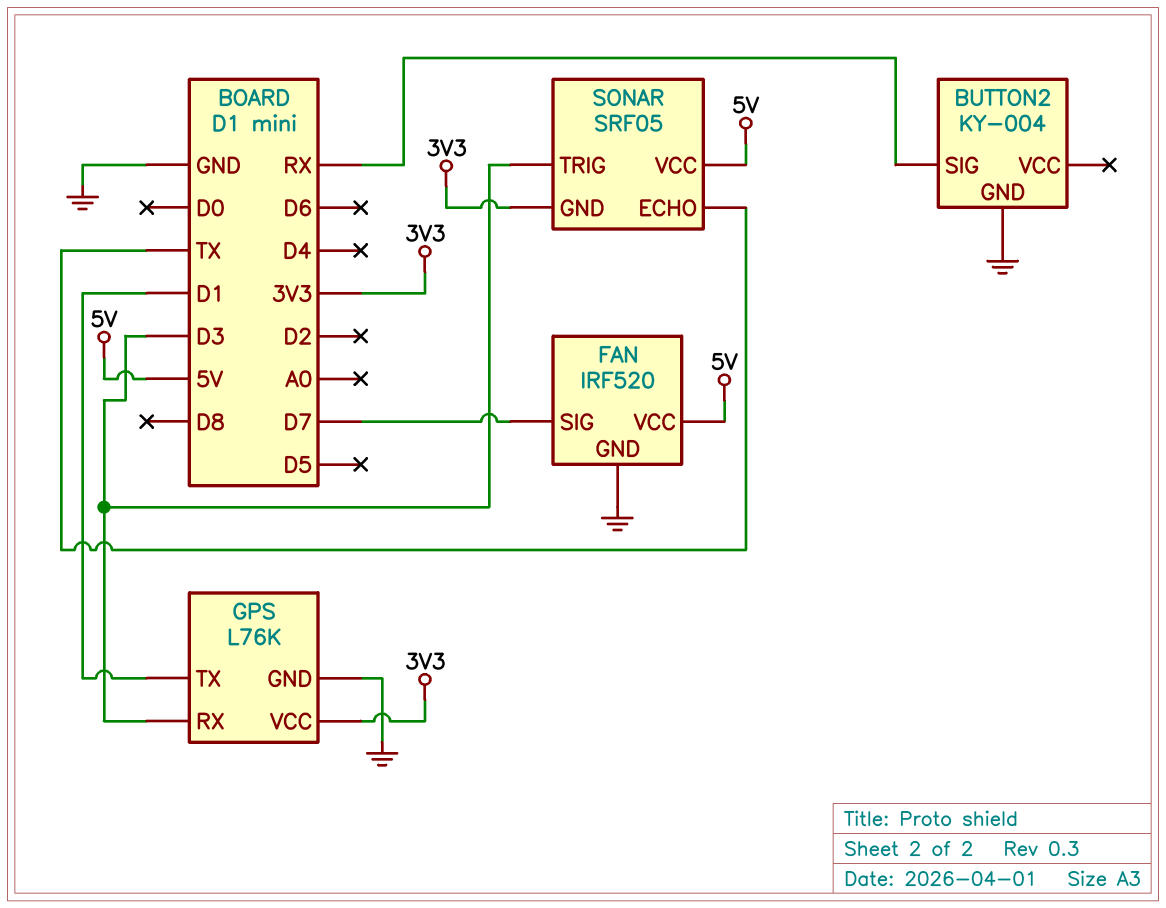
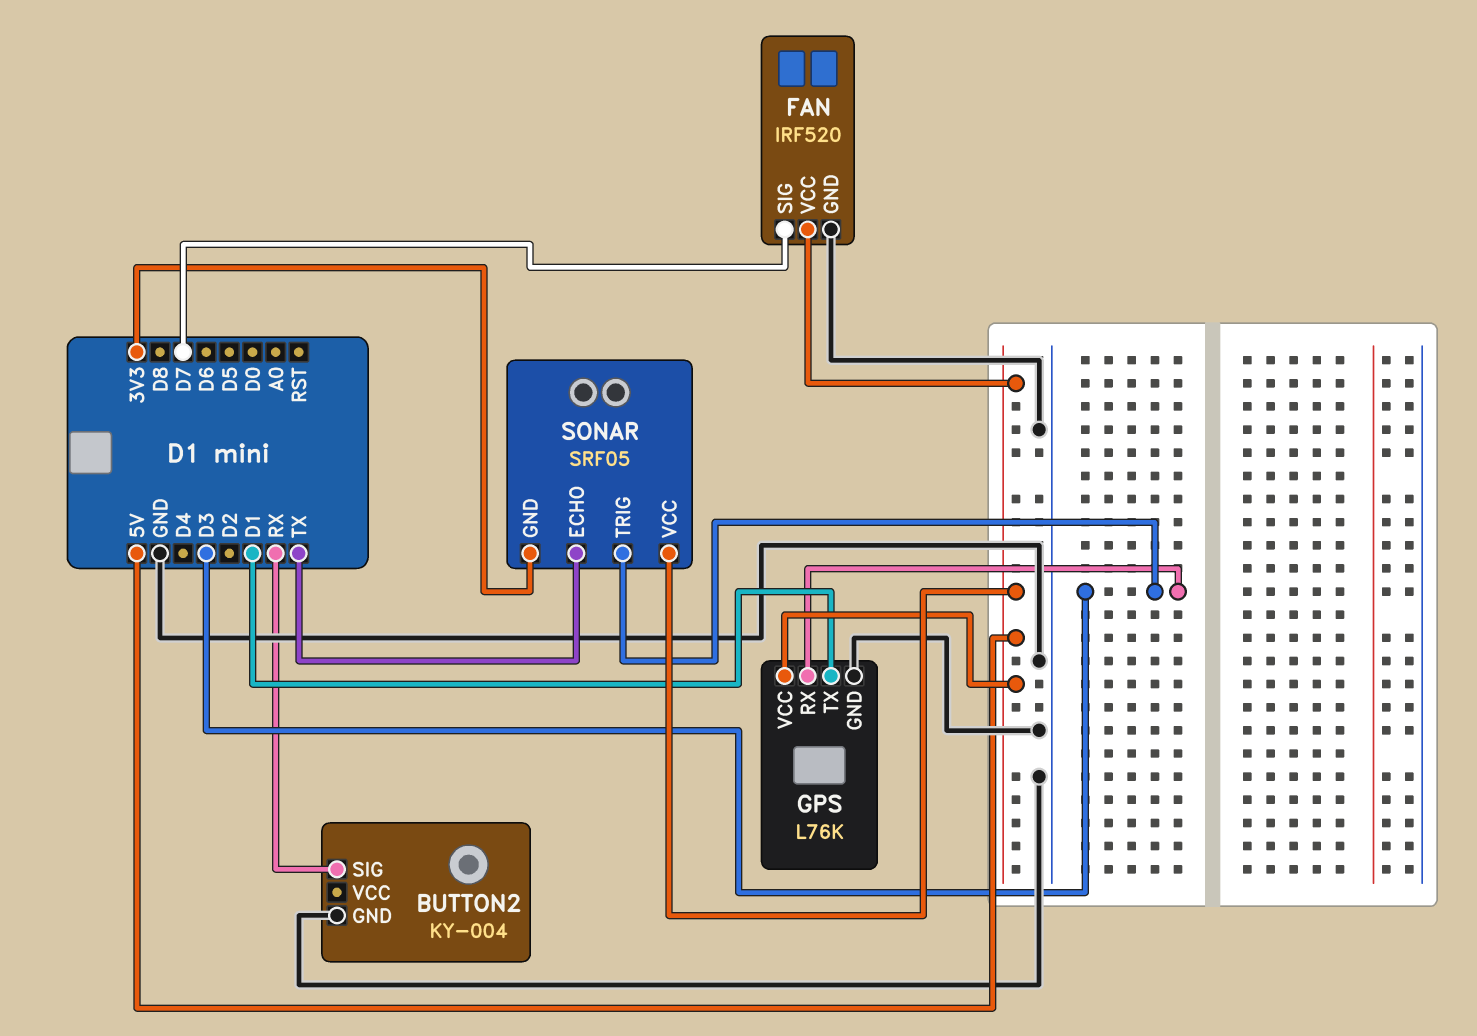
GPS pin VCC: 3V3 -> 5V

